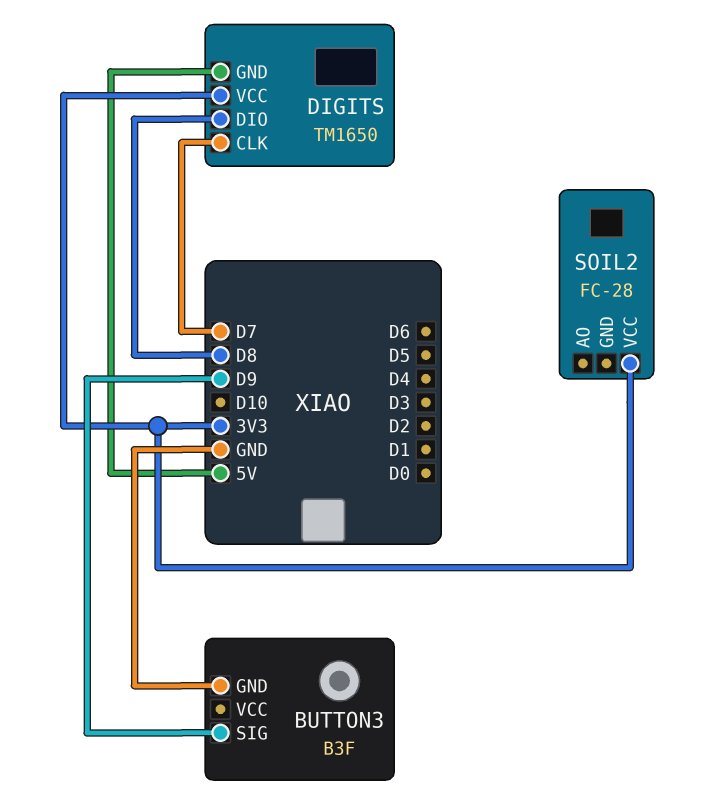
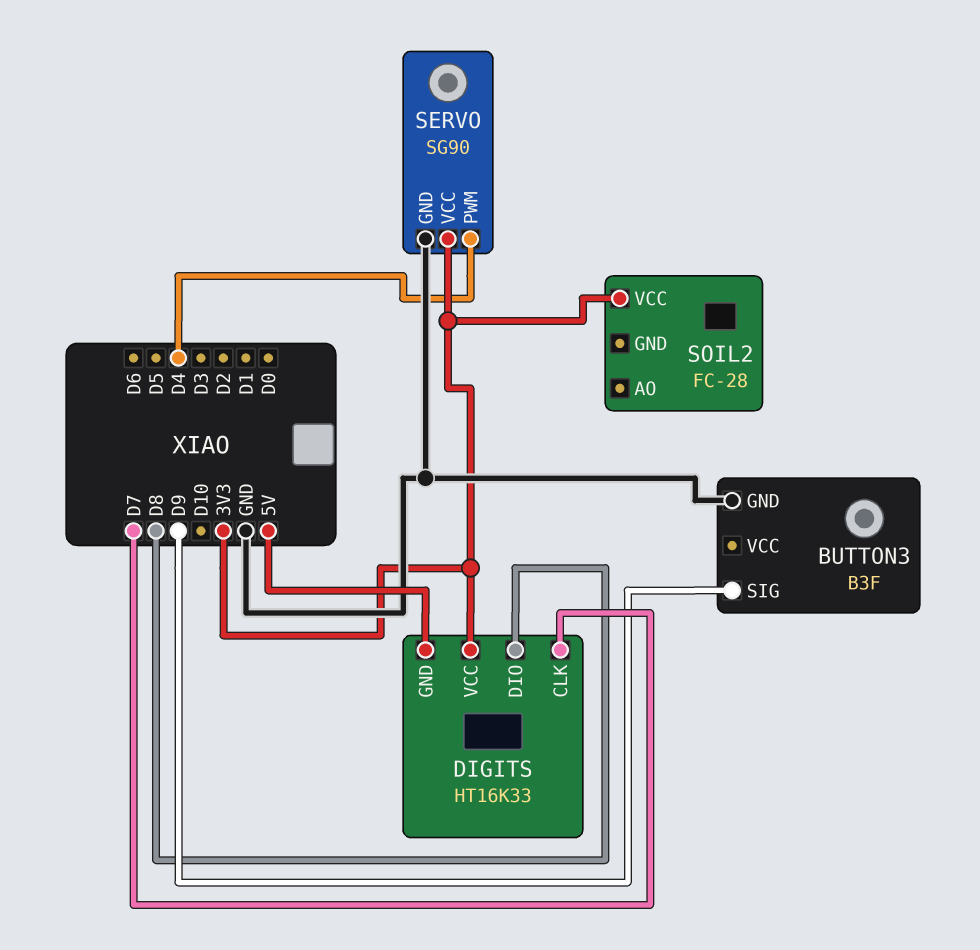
DIGITS: TM1650 -> HT16K33
SERVO: none -> SG90
SERVO pin GND: none -> GND
SERVO pin PWM: none -> D4
SERVO pin VCC: none -> 3V3

